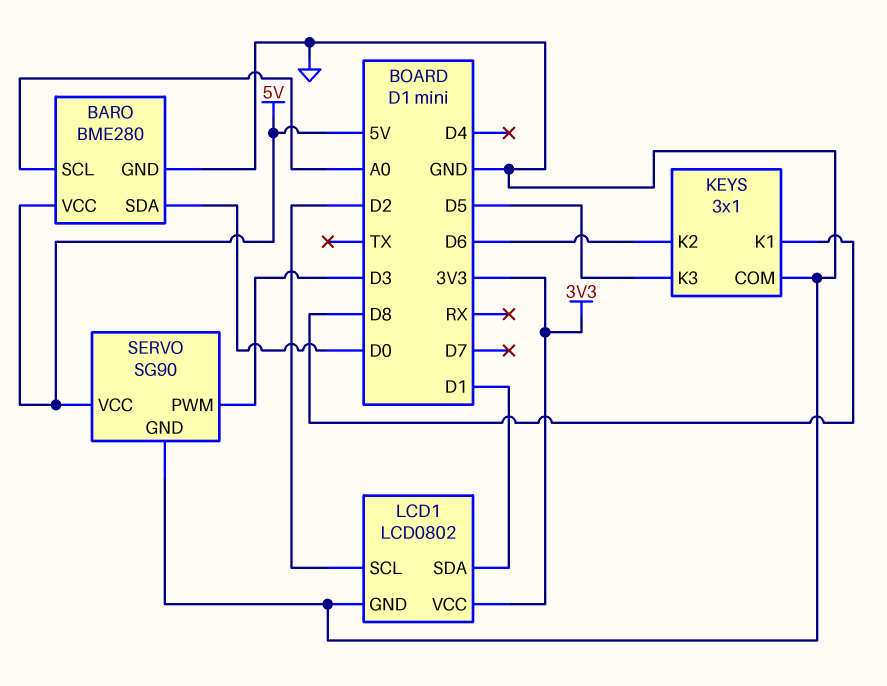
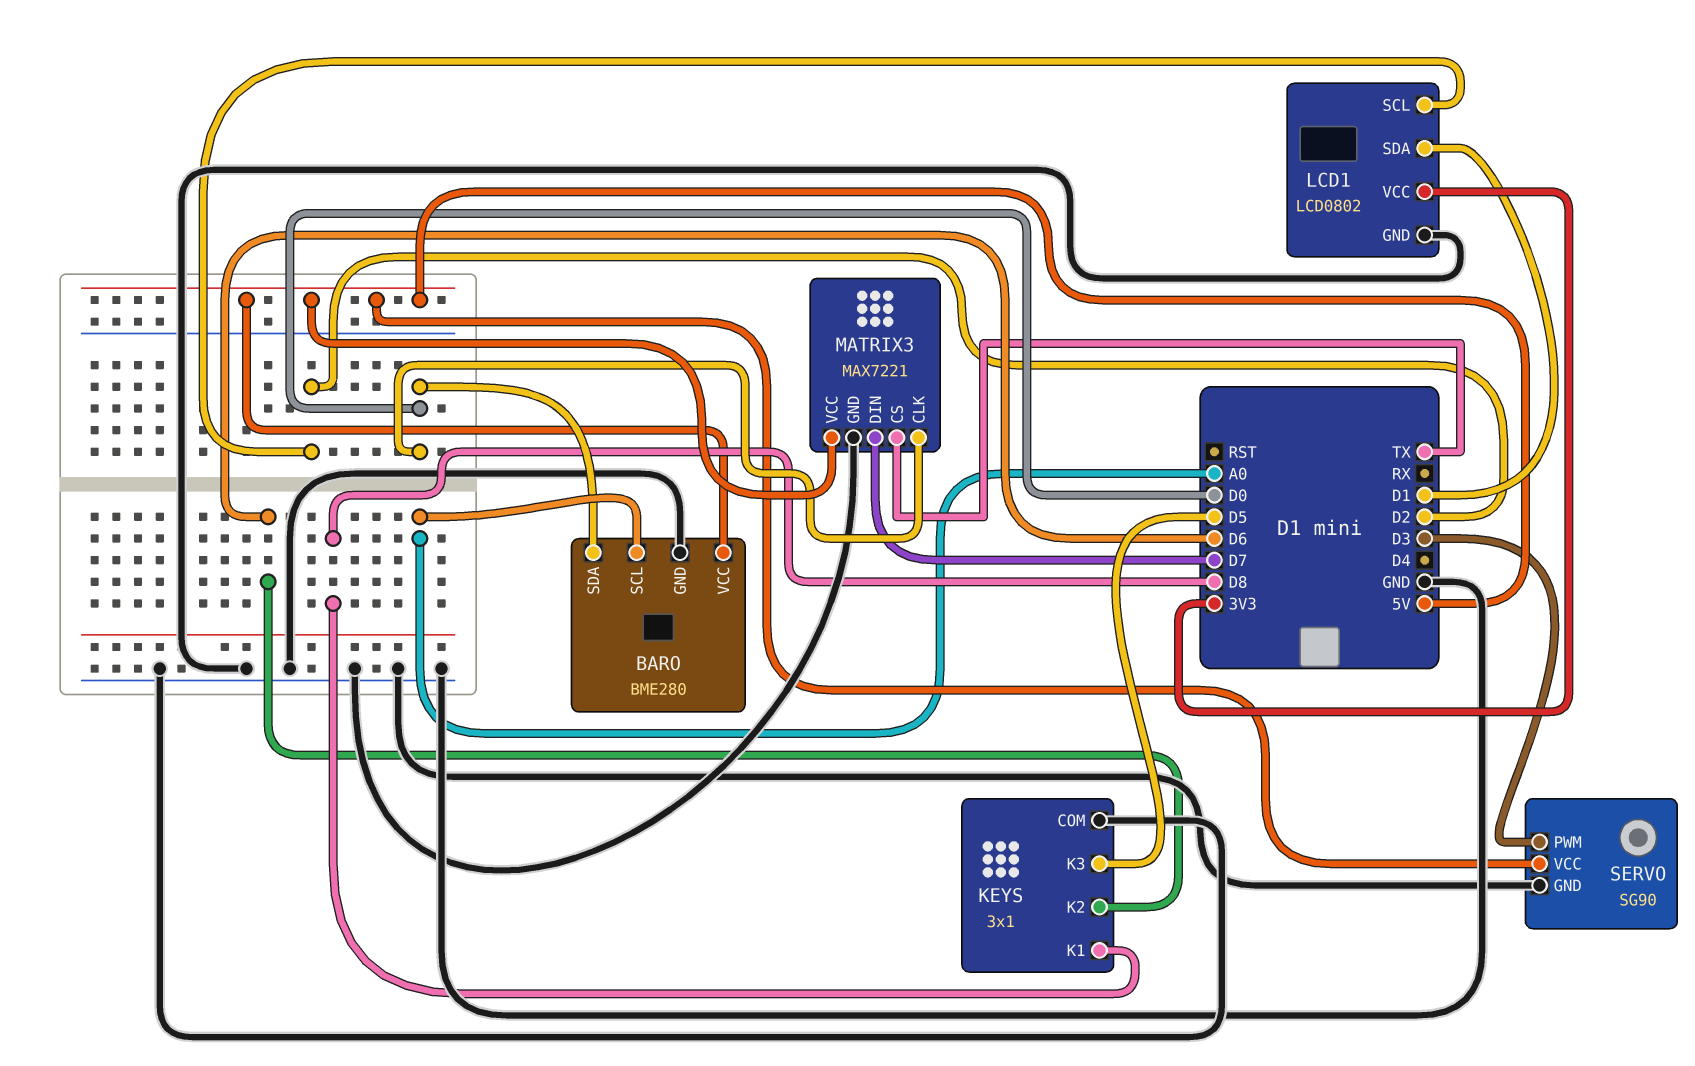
MATRIX3: none -> MAX7221
MATRIX3 pin CLK: none -> D0
MATRIX3 pin CS: none -> TX
MATRIX3 pin DIN: none -> D7
MATRIX3 pin GND: none -> GND
MATRIX3 pin VCC: none -> 5V

